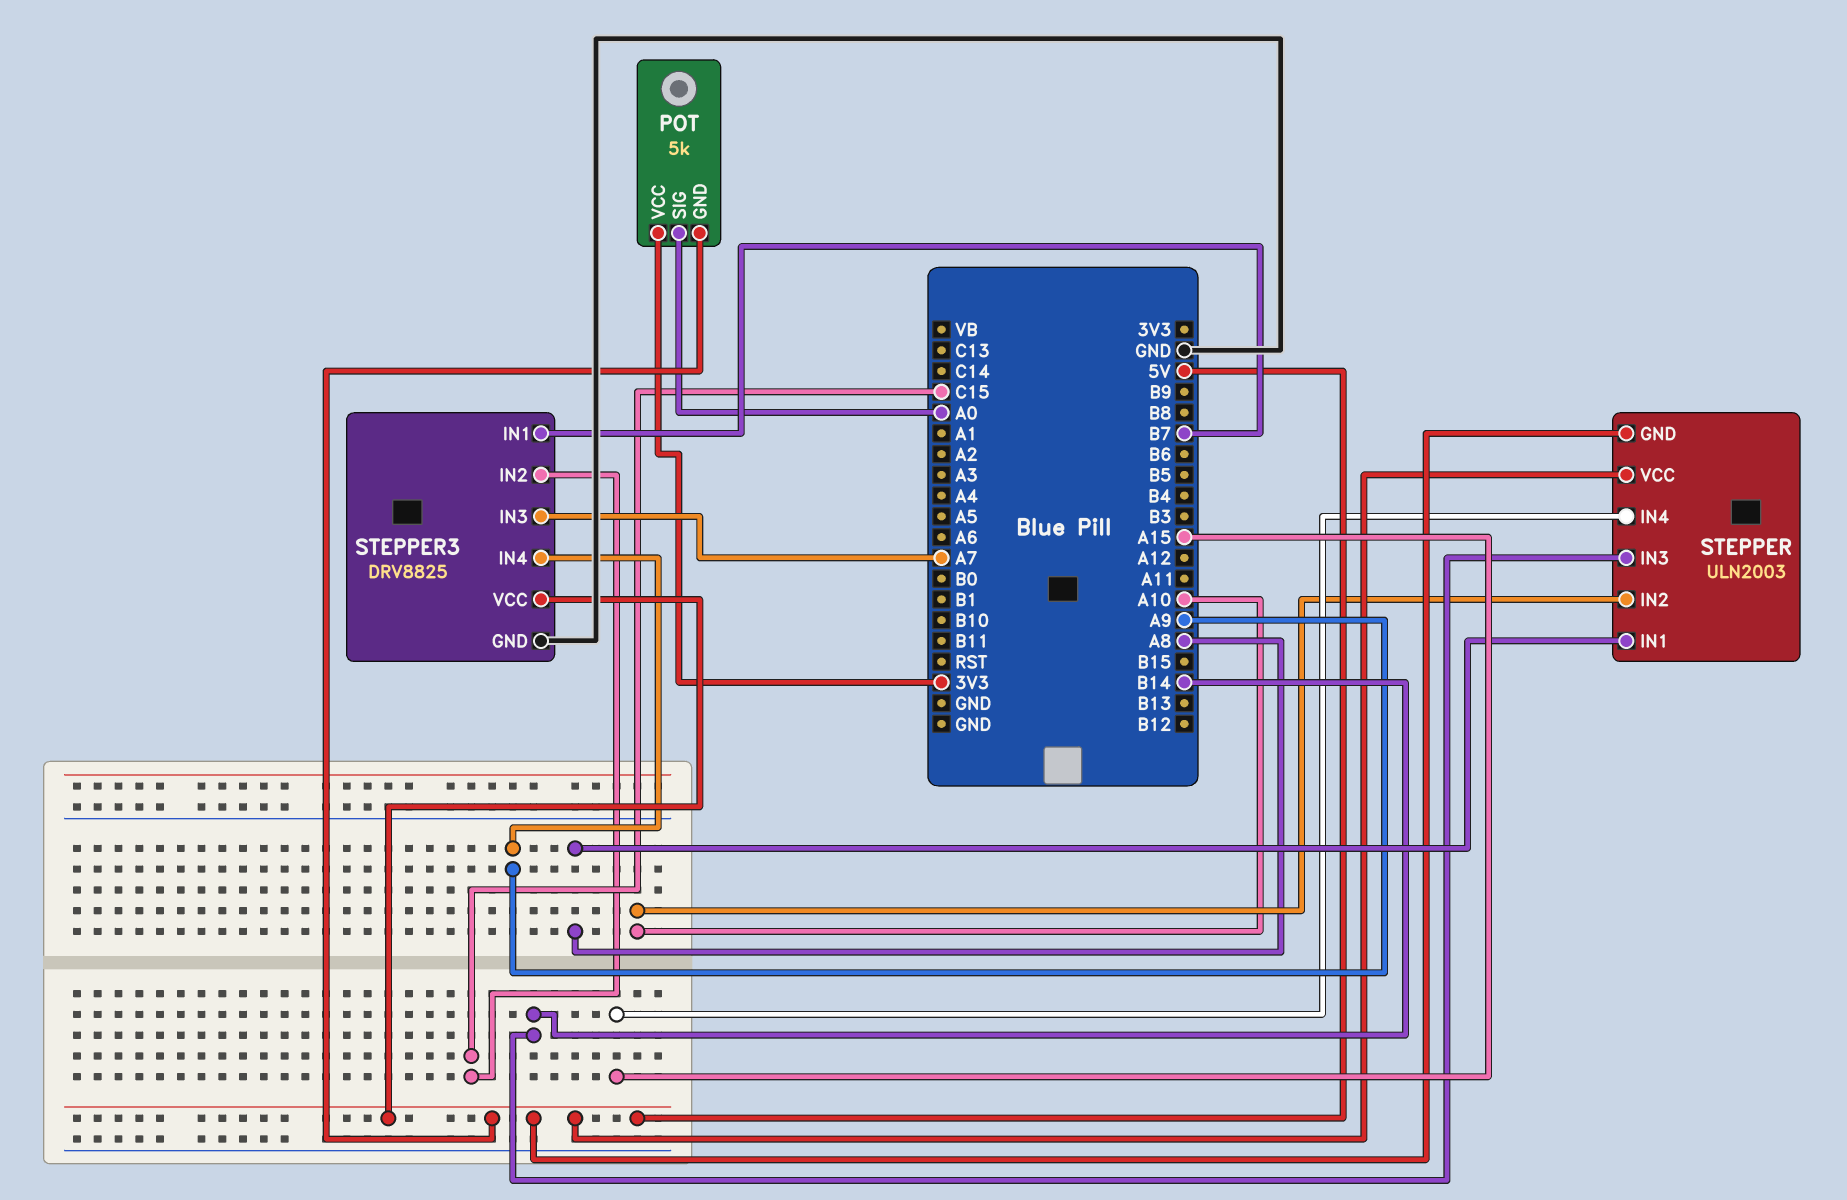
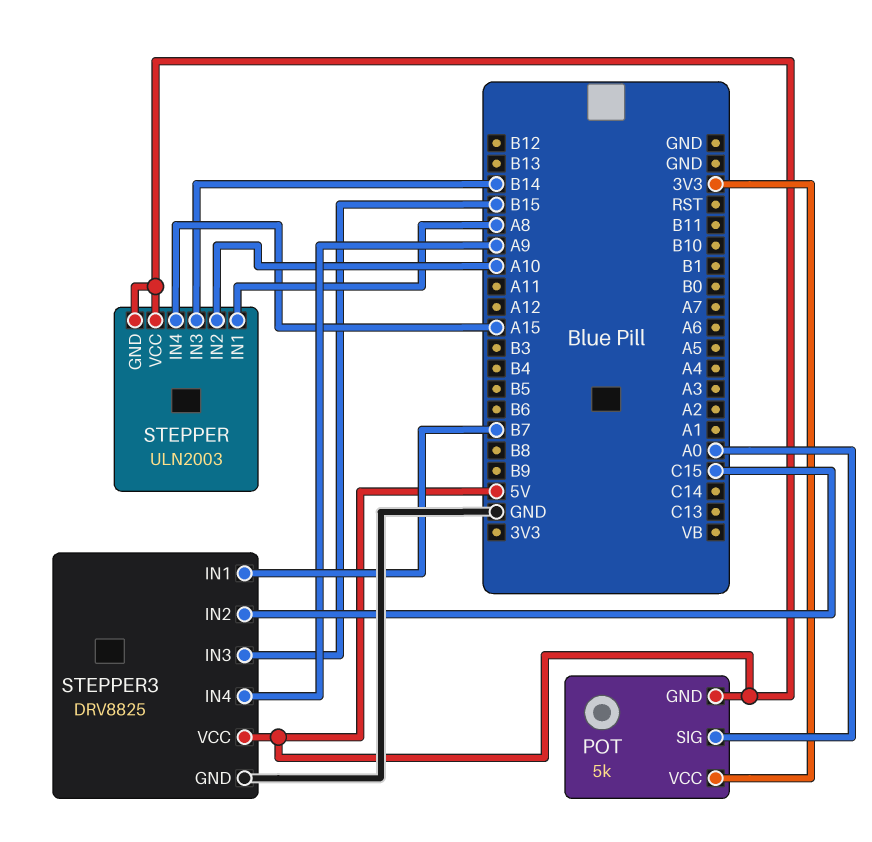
STEPPER3 pin IN3: A7 -> B15

